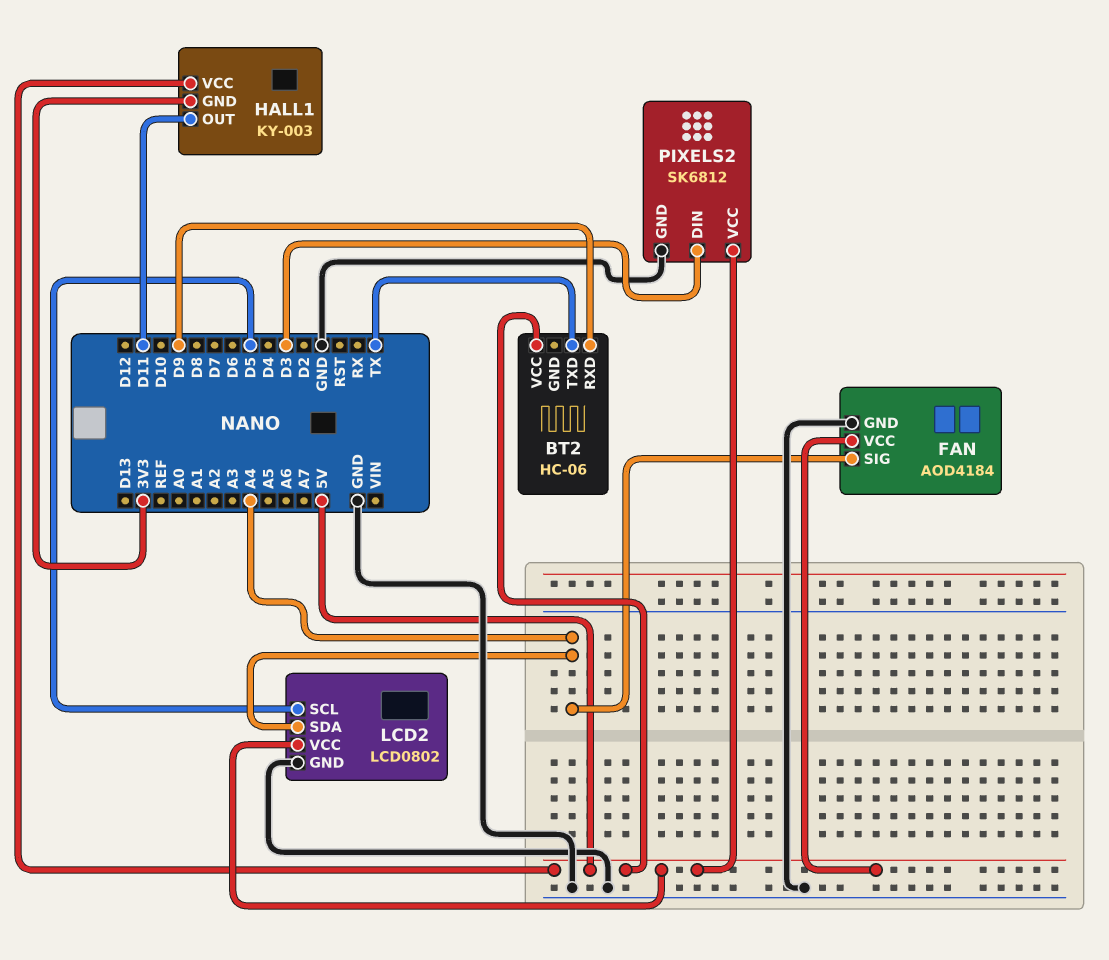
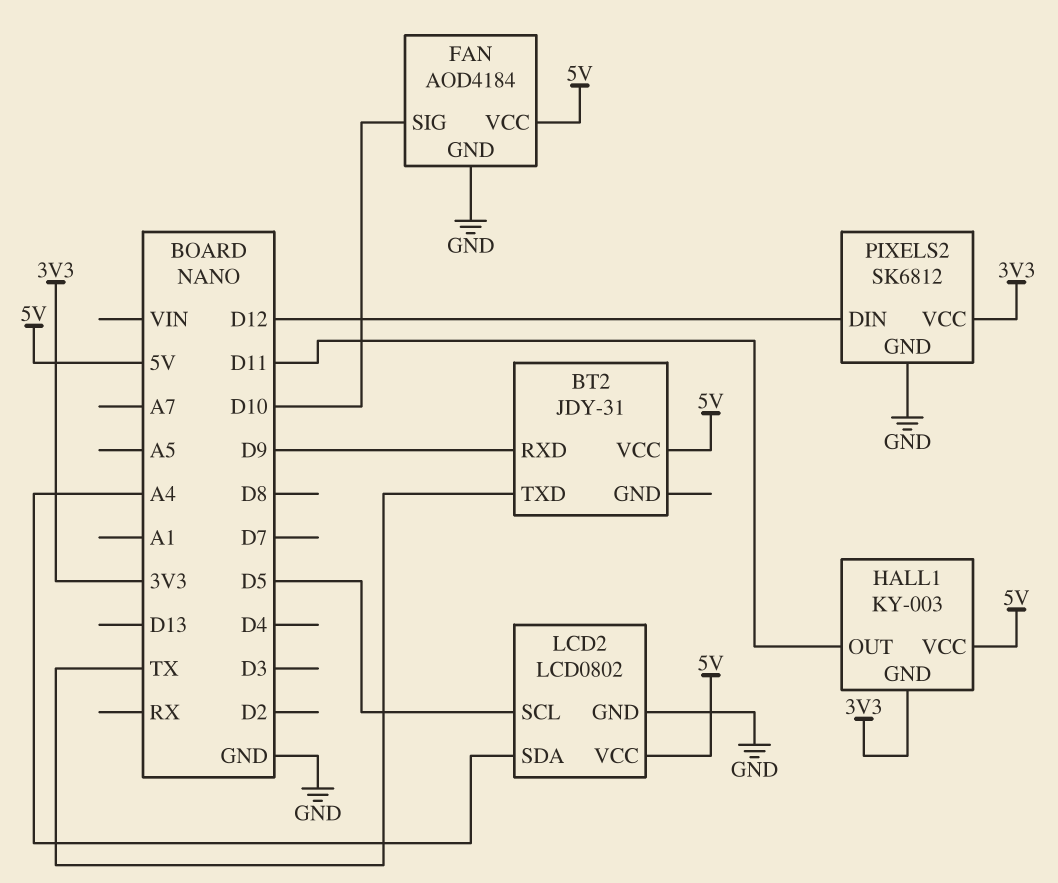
BT2: HC-06 -> JDY-31
FAN pin SIG: A4 -> D10
PIXELS2 pin DIN: D3 -> D12
PIXELS2 pin VCC: 5V -> 3V3

